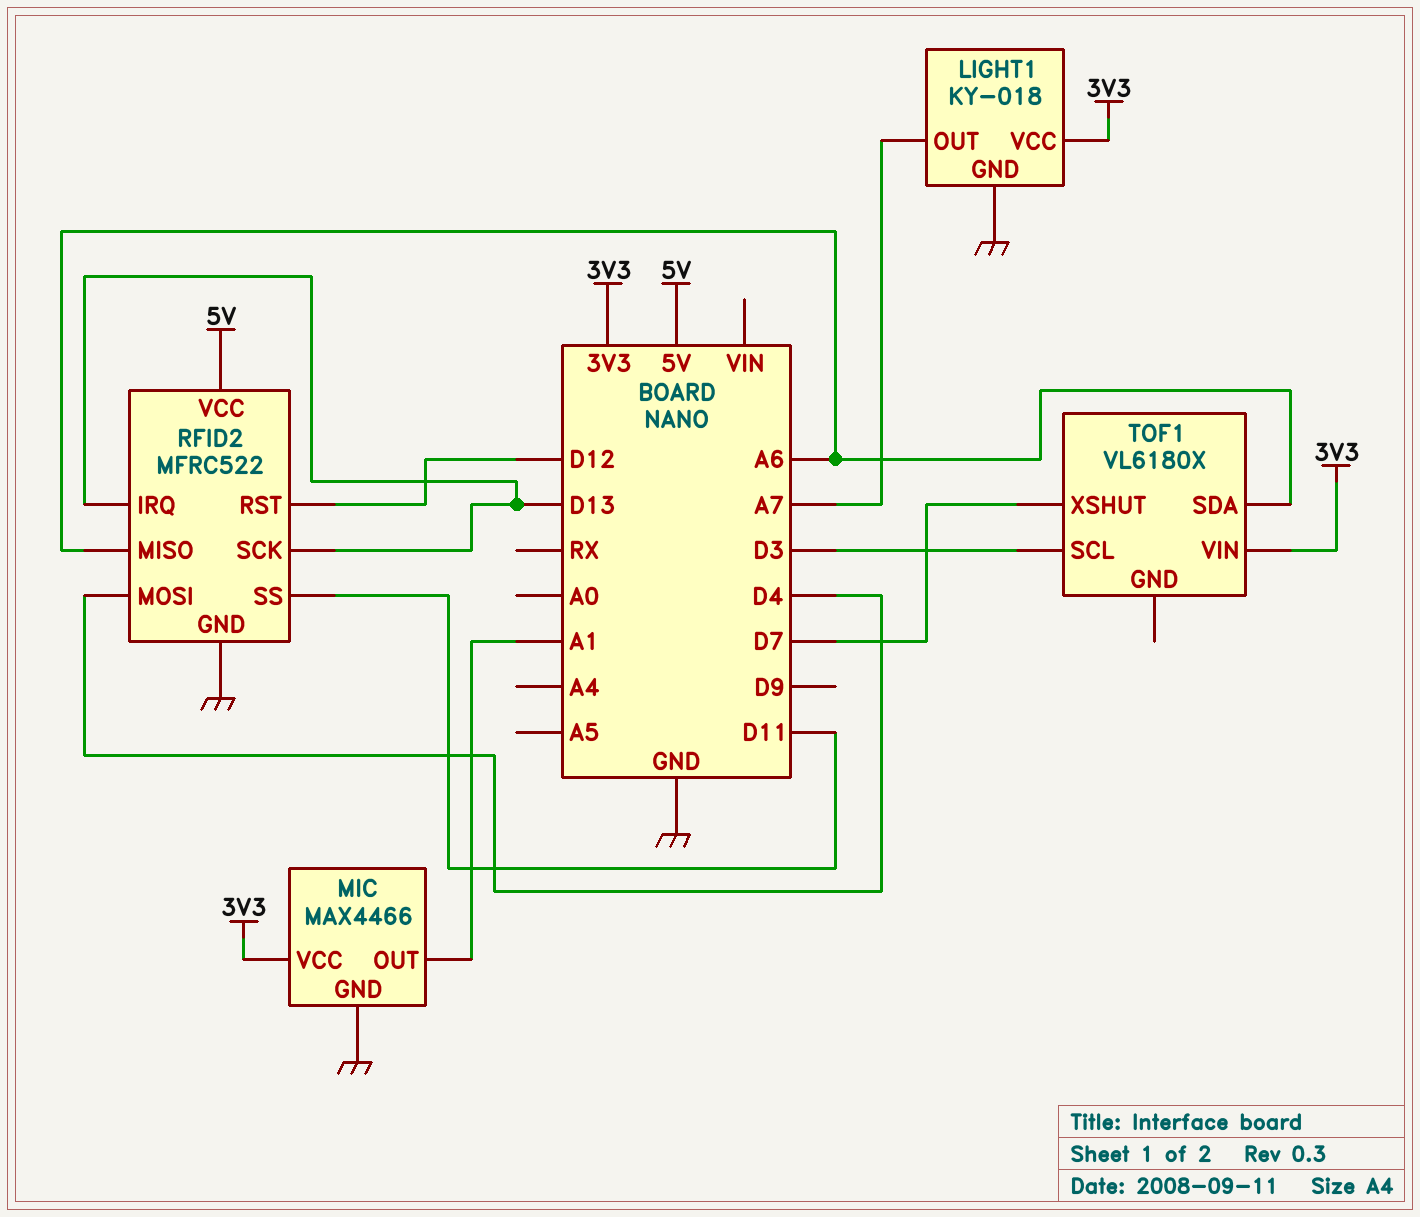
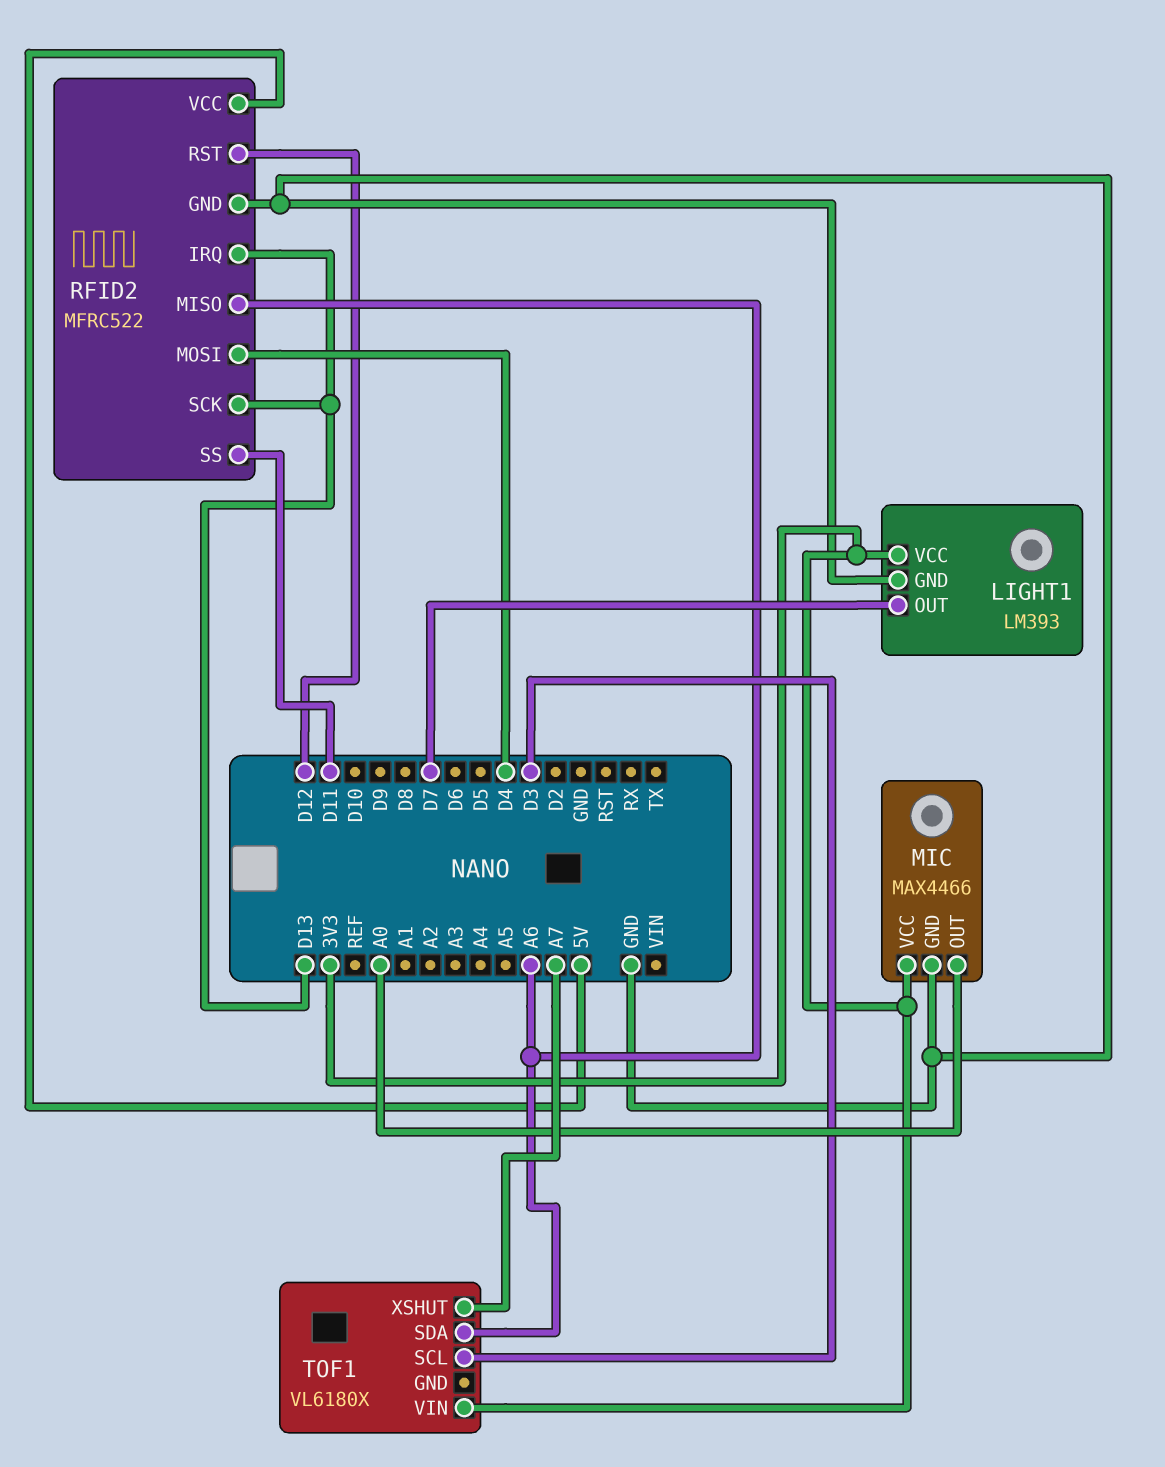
LIGHT1: KY-018 -> LM393
LIGHT1 pin OUT: A7 -> D7
MIC pin OUT: A1 -> A0
TOF1 pin XSHUT: D7 -> A7

